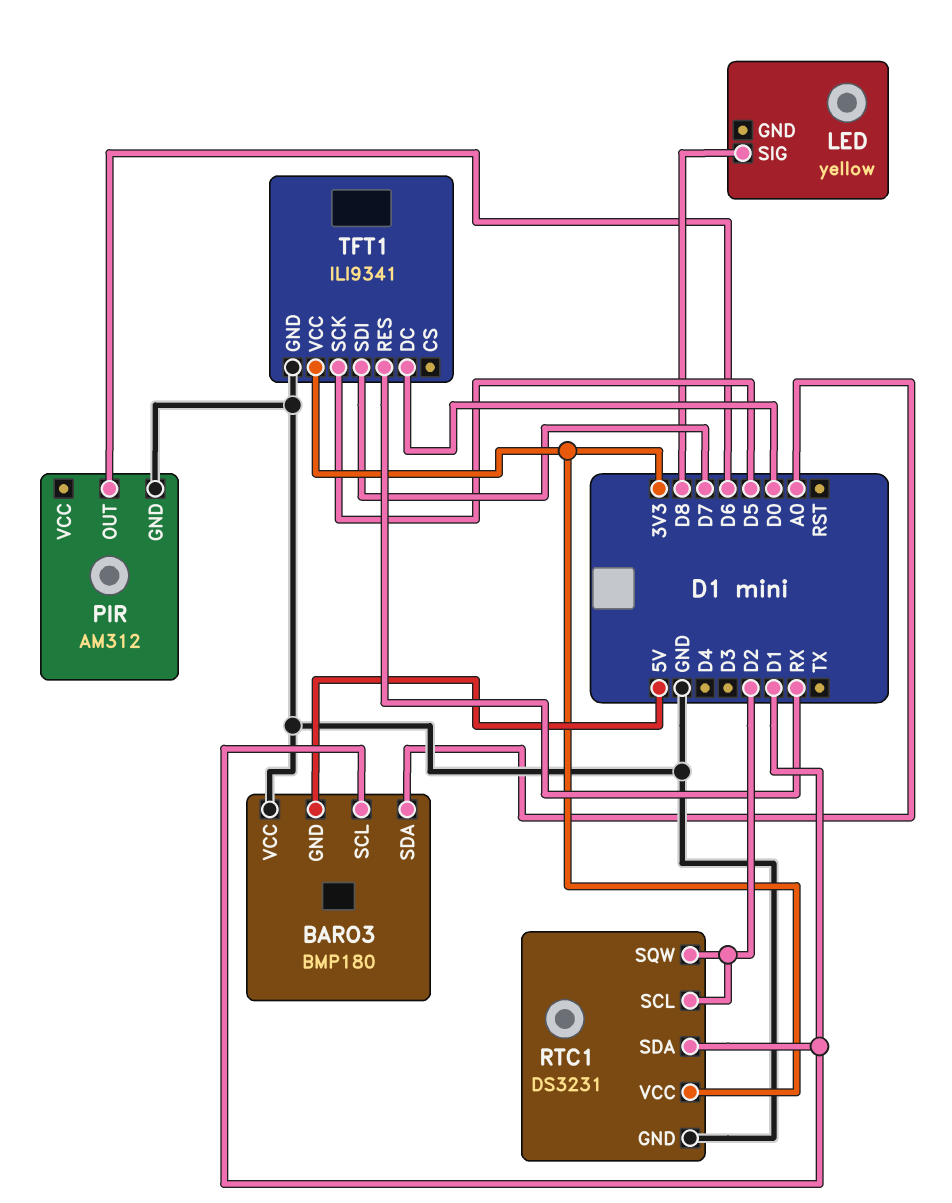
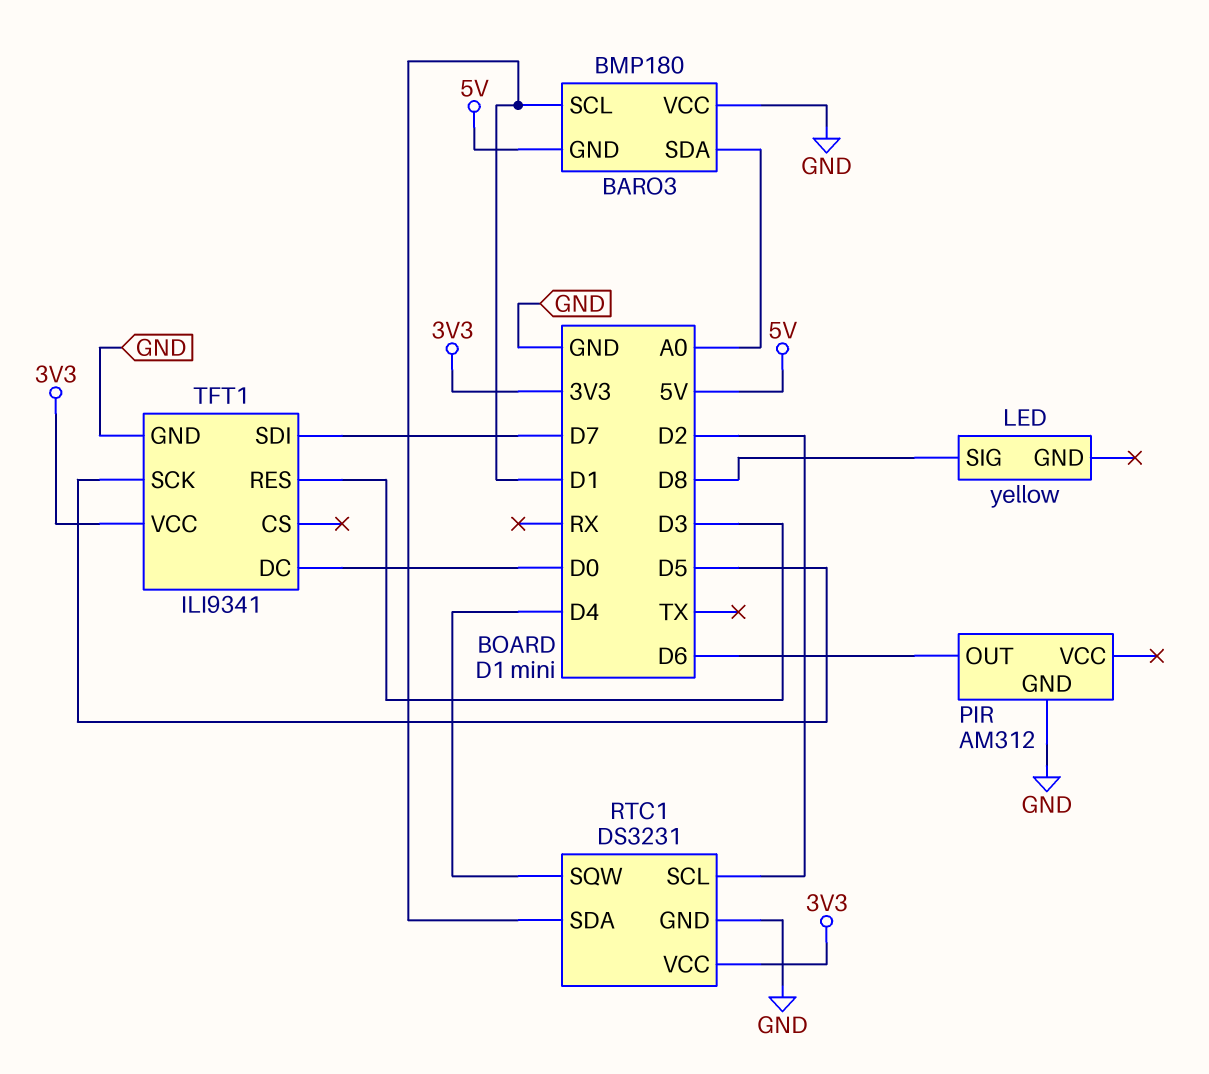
RTC1 pin SQW: D2 -> D4
TFT1 pin RES: RX -> D3

